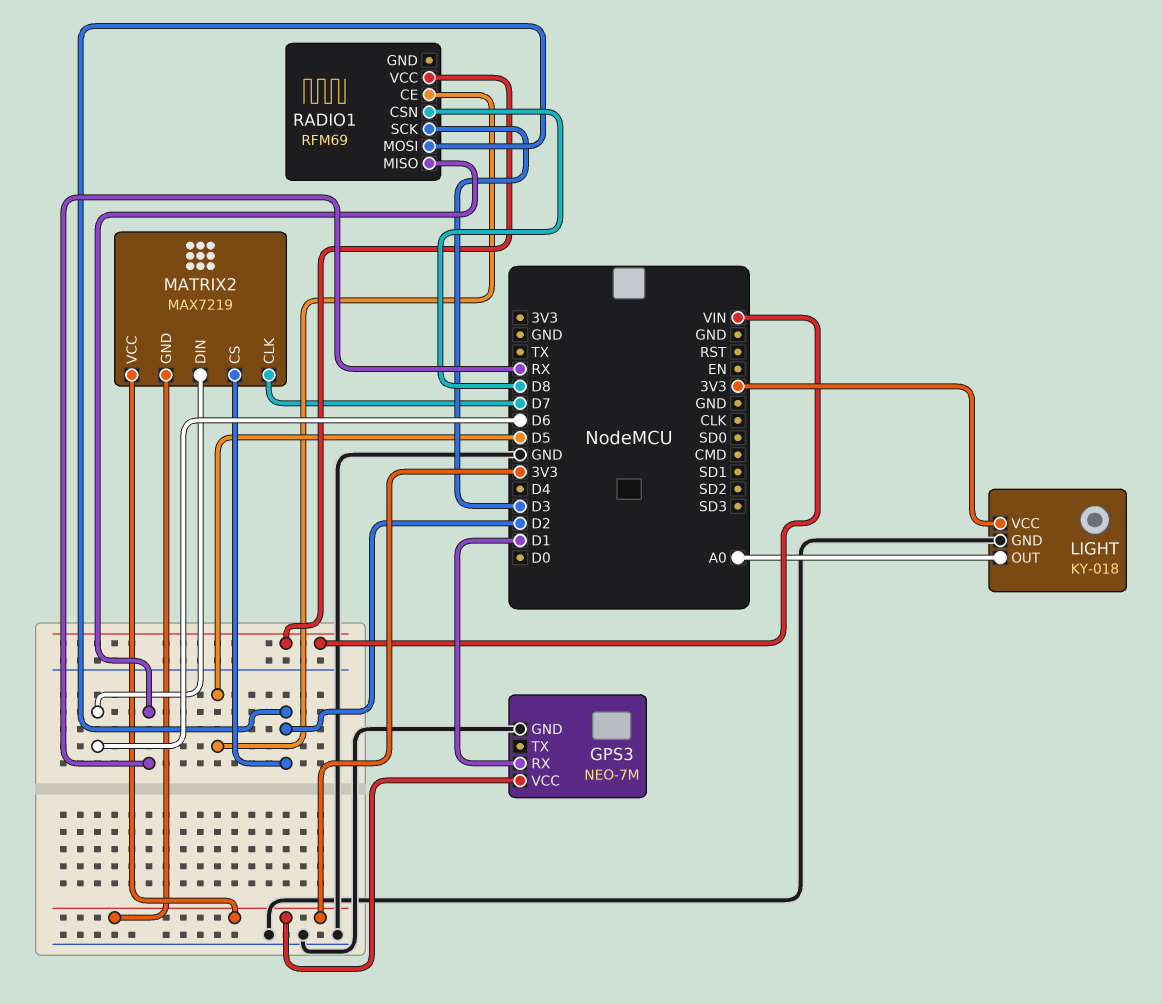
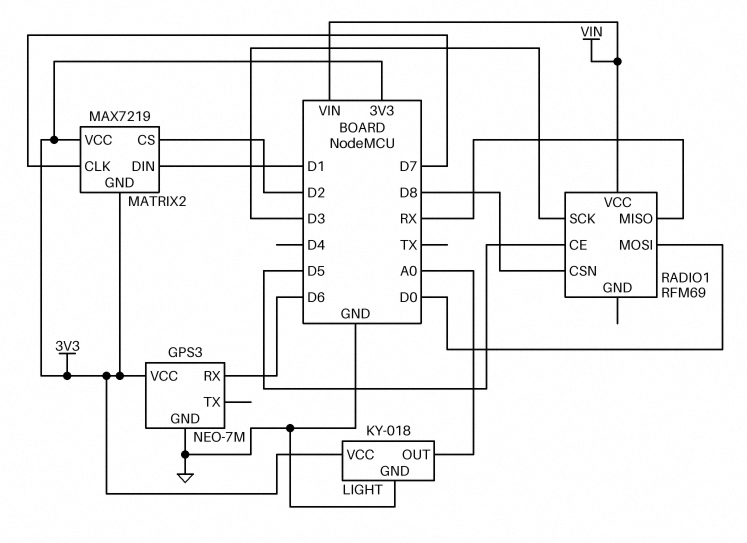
GPS3 pin RX: D1 -> D6
MATRIX2 pin DIN: D6 -> D1
RADIO1 pin MOSI: D2 -> D0

